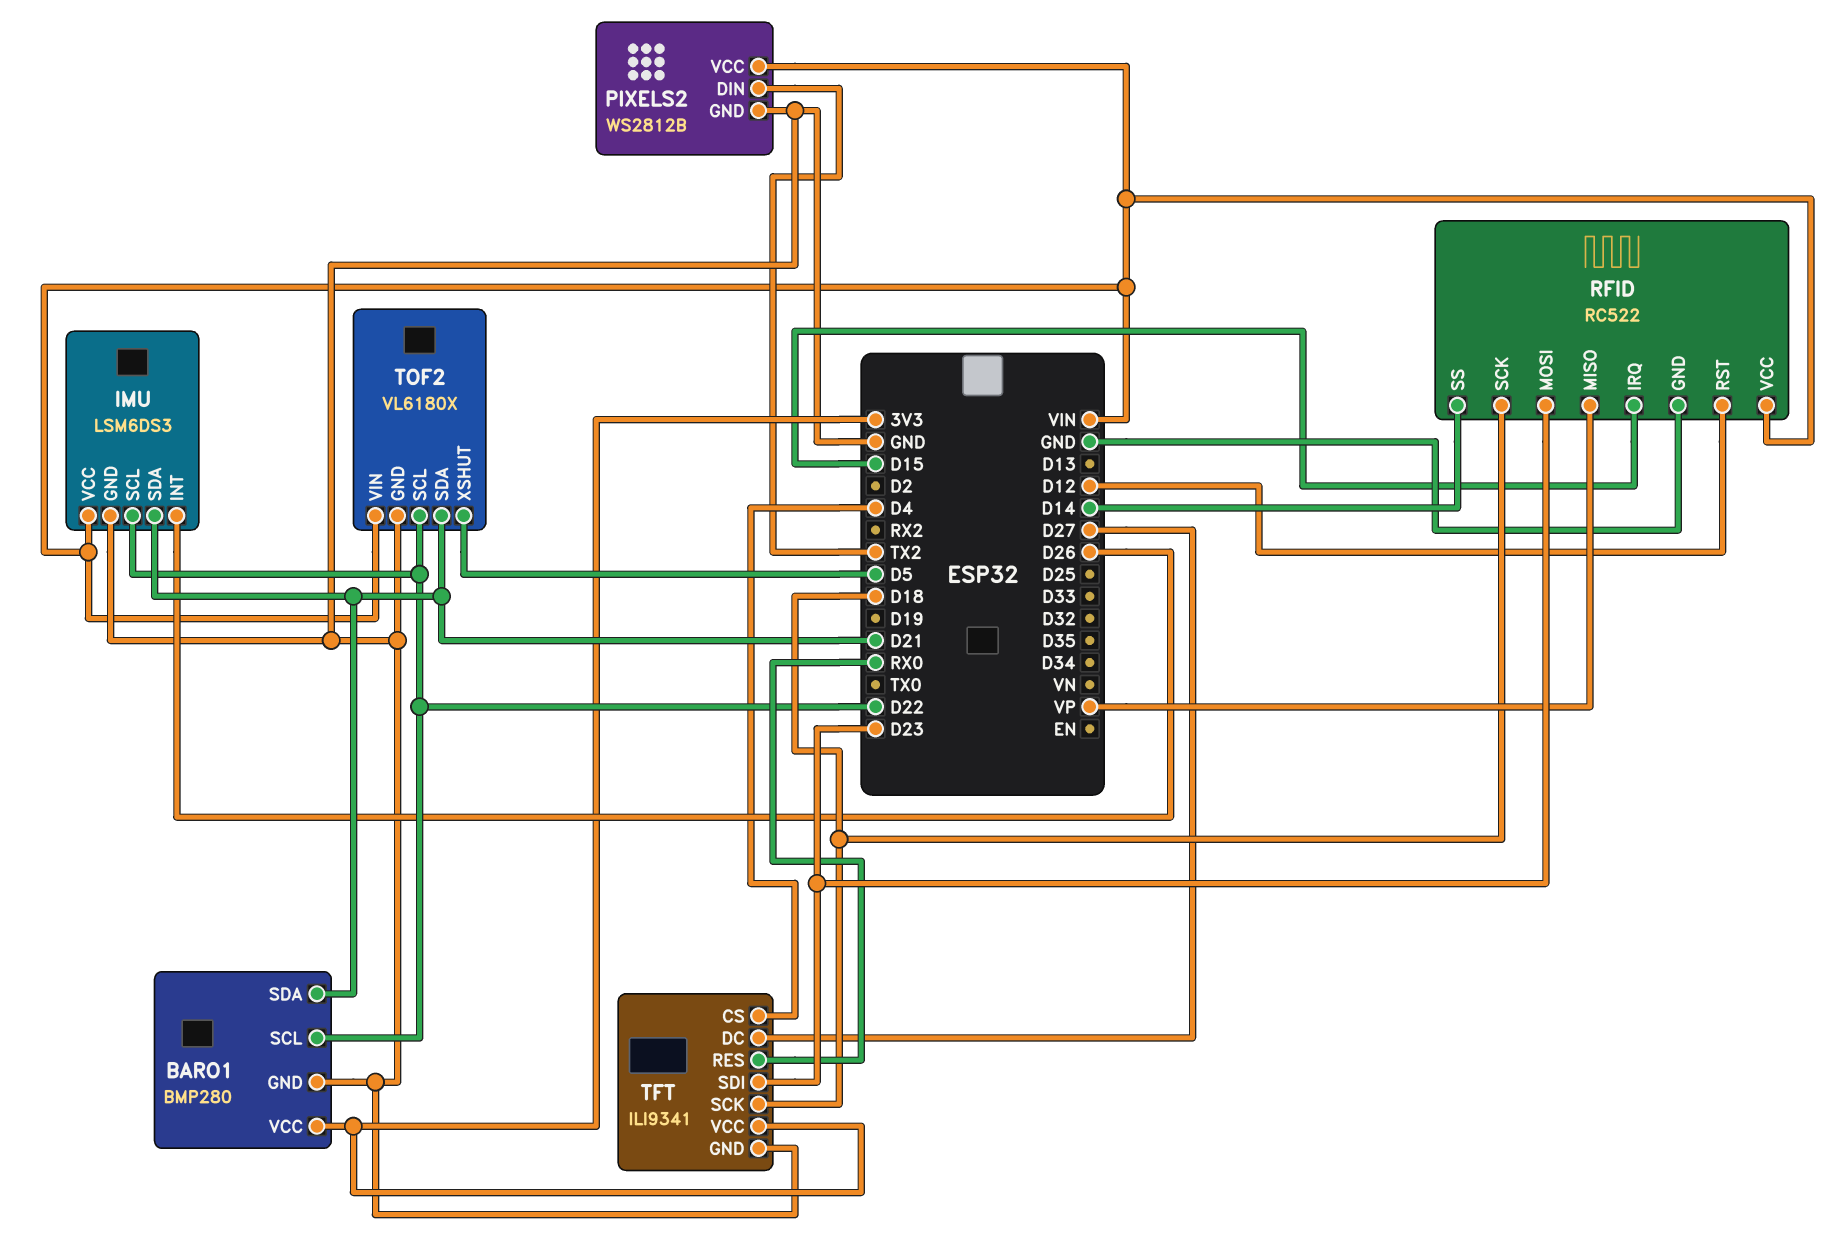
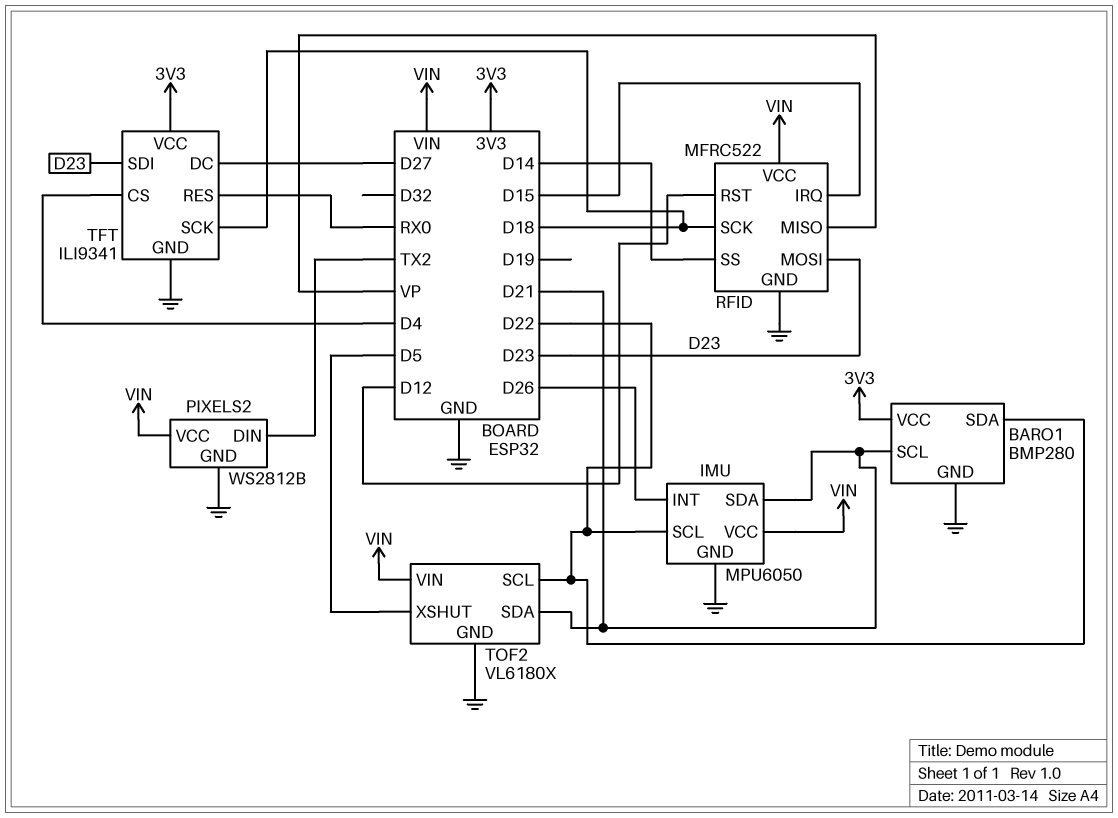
BARO1 pin SCL: D22 -> D21
BARO1 pin SDA: D21 -> D22
IMU: LSM6DS3 -> MPU6050
RFID: RC522 -> MFRC522

